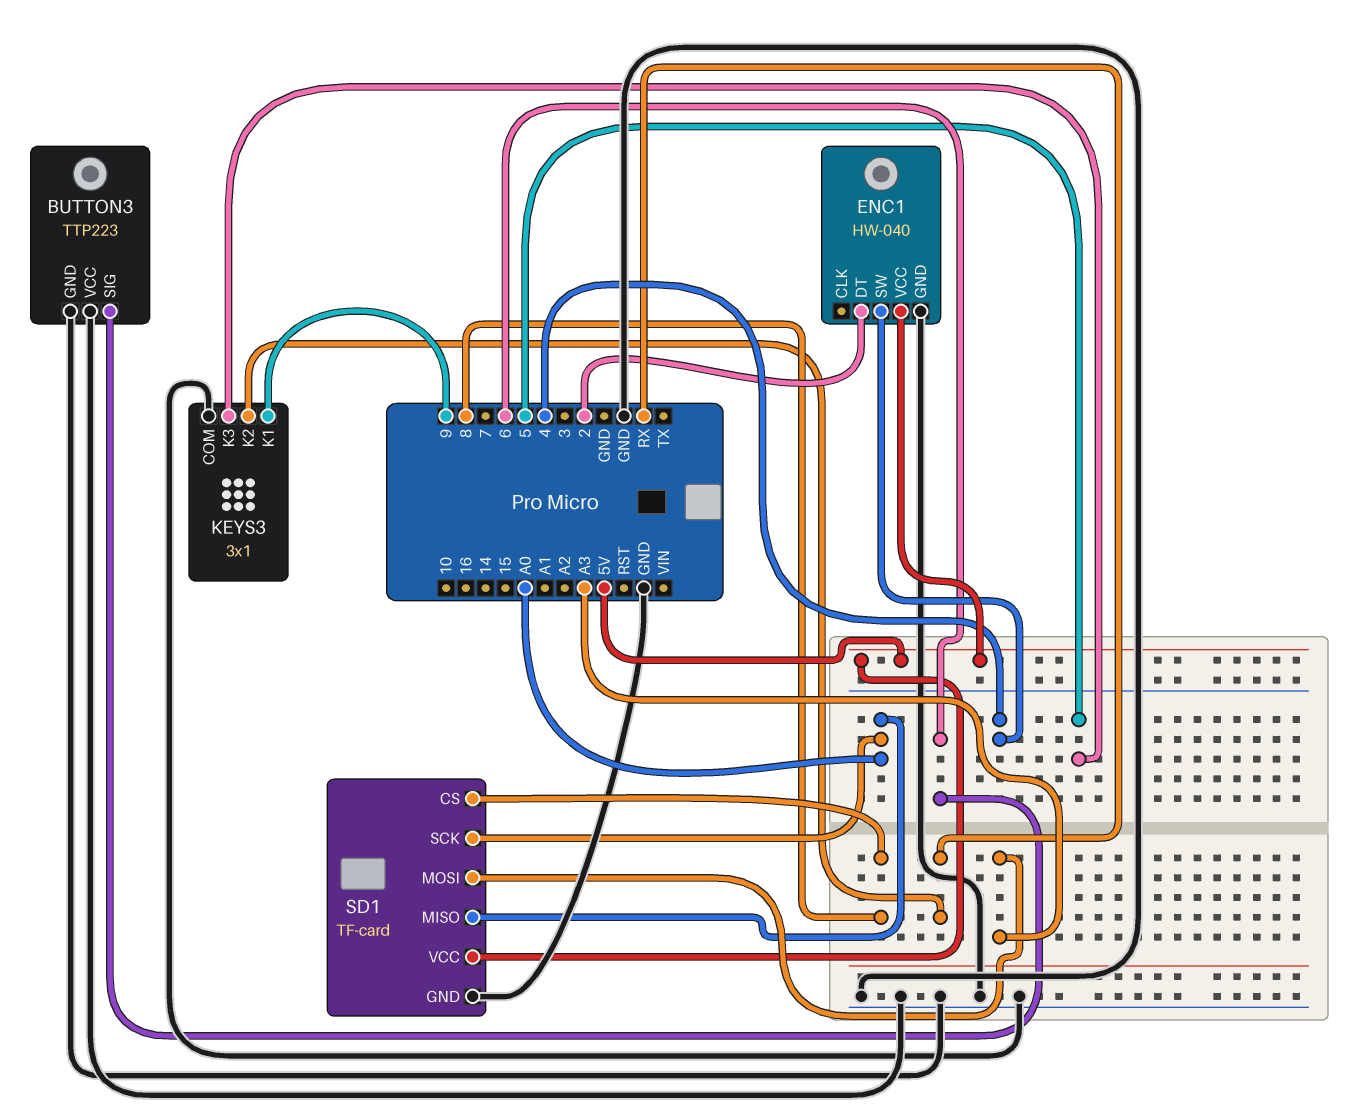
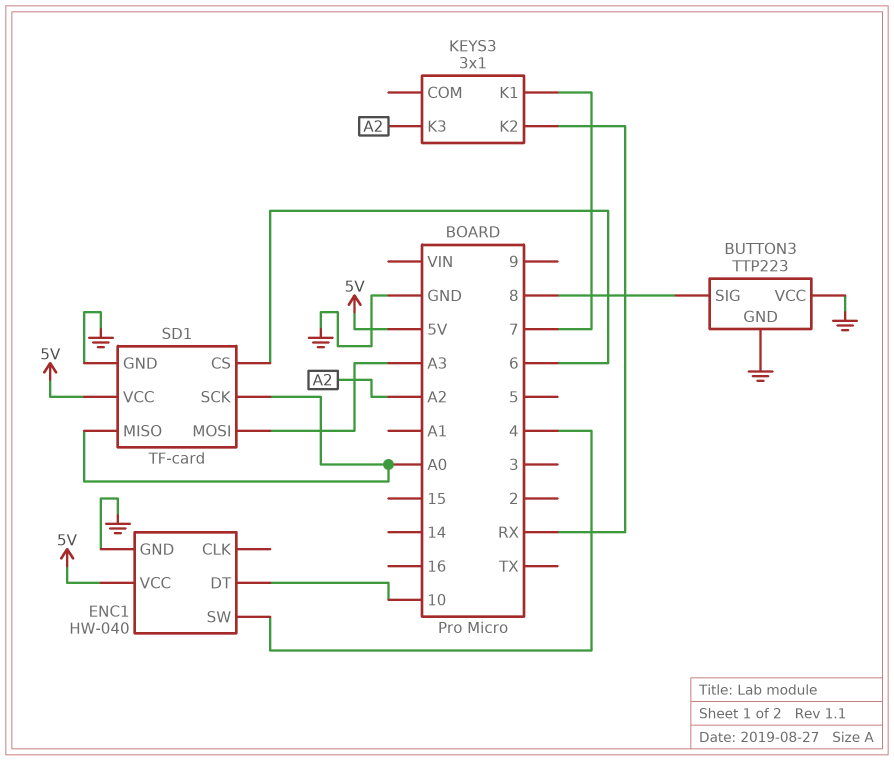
BUTTON3 pin SIG: 6 -> 8
ENC1 pin DT: 2 -> 10
KEYS3 pin COM: GND -> none
KEYS3 pin K1: 9 -> 7
KEYS3 pin K3: 5 -> A2
SD1 pin CS: 8 -> 6

